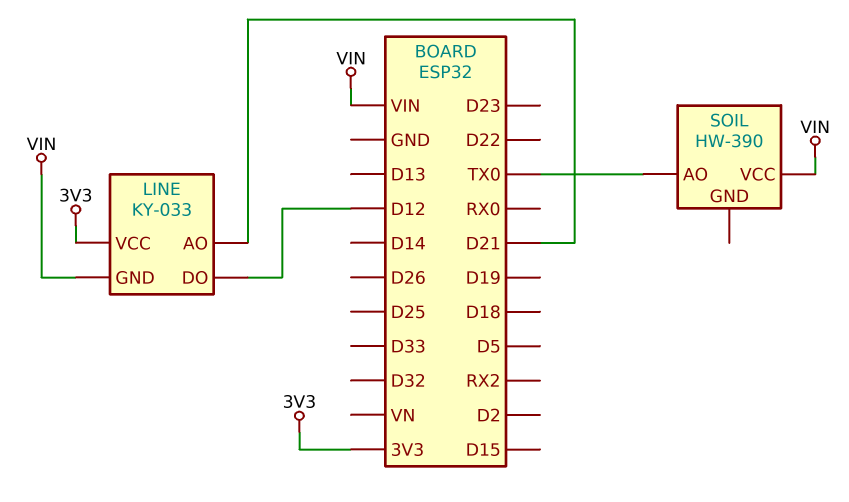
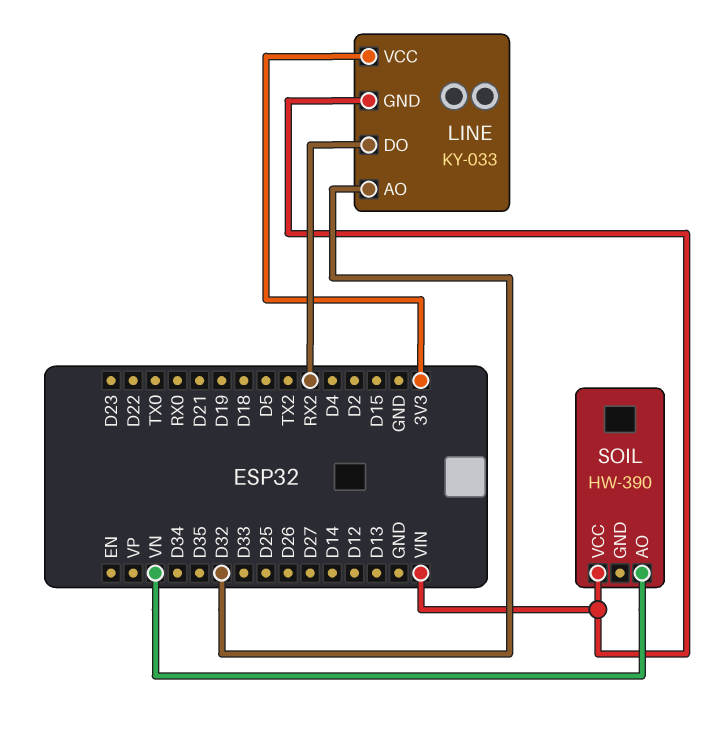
LINE pin AO: D21 -> D32
LINE pin DO: D12 -> RX2
SOIL pin AO: TX0 -> VN

